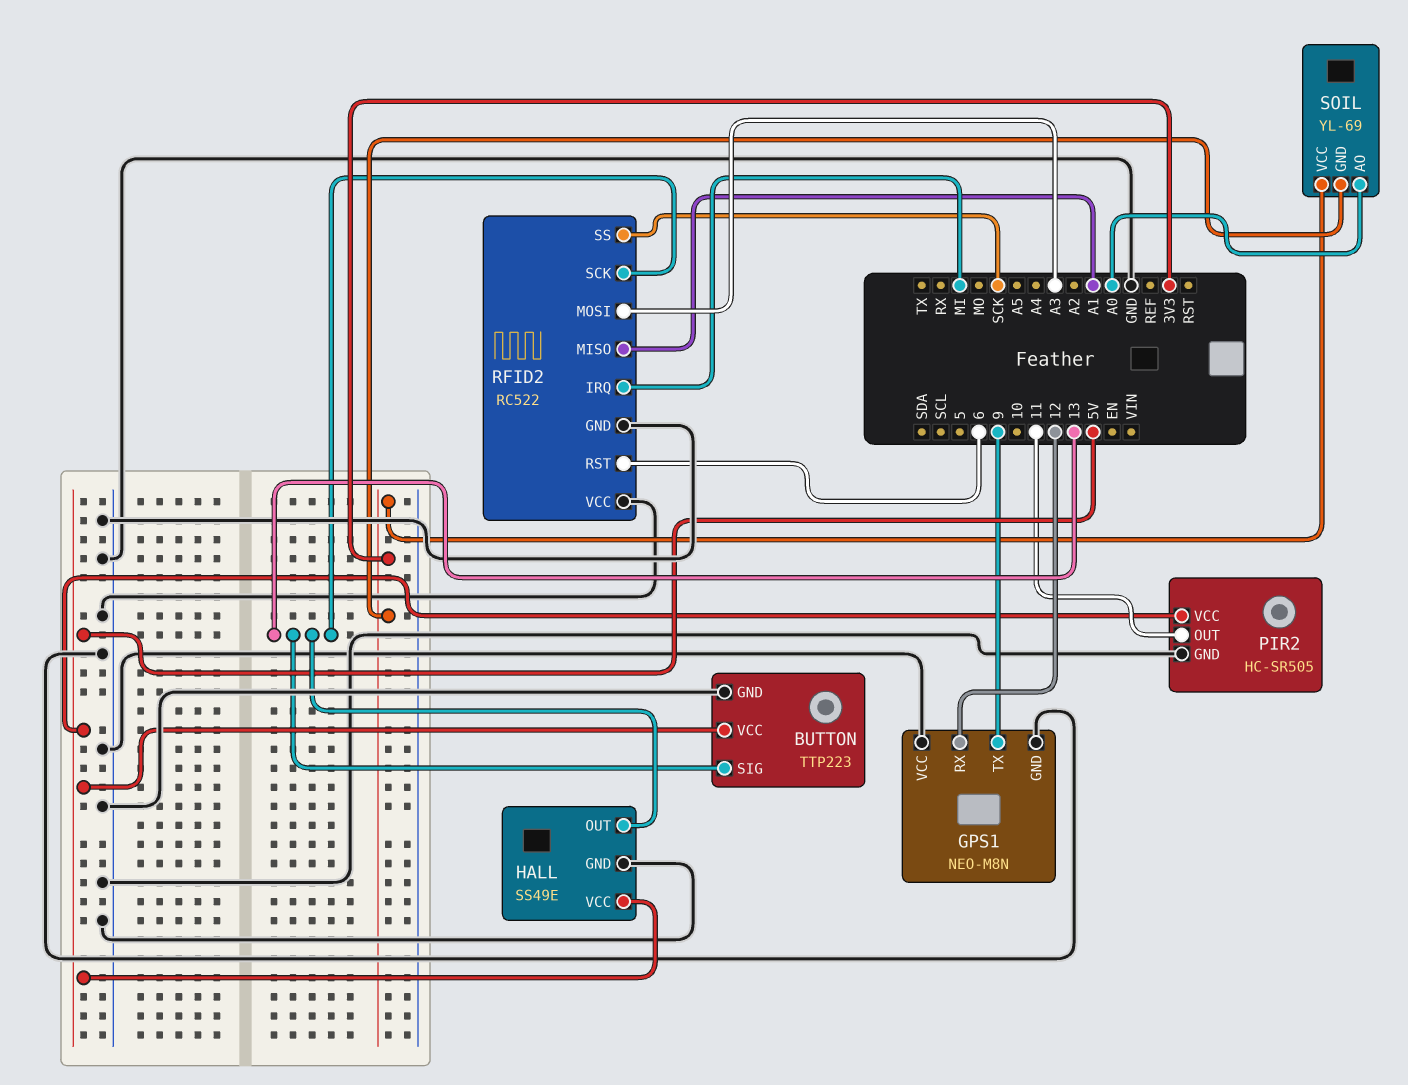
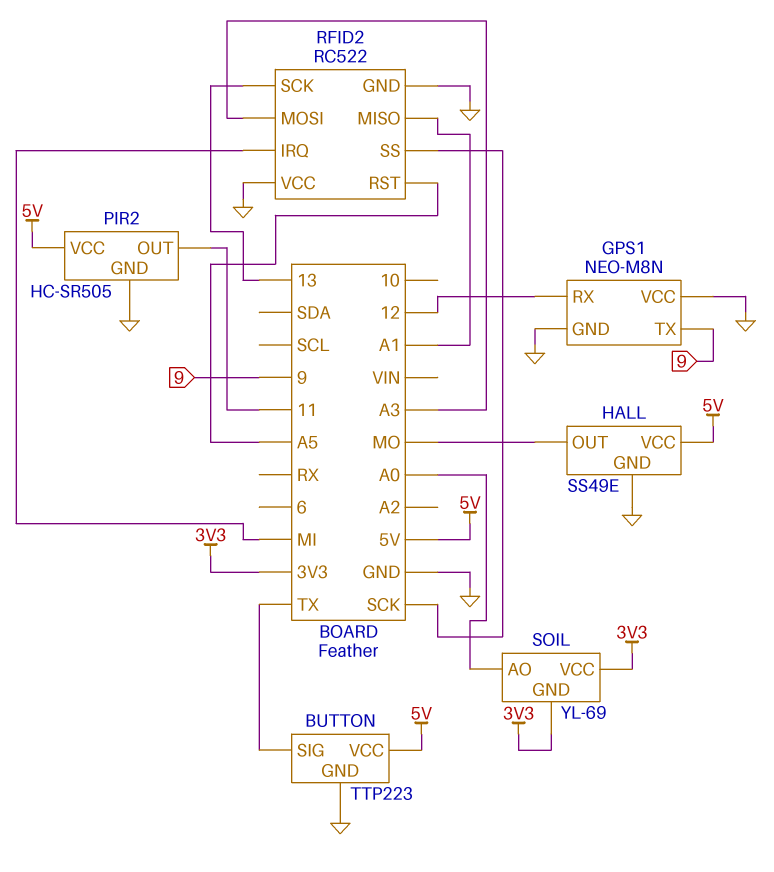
BUTTON pin SIG: 13 -> TX
HALL pin OUT: 13 -> MO
RFID2 pin RST: 6 -> A5

